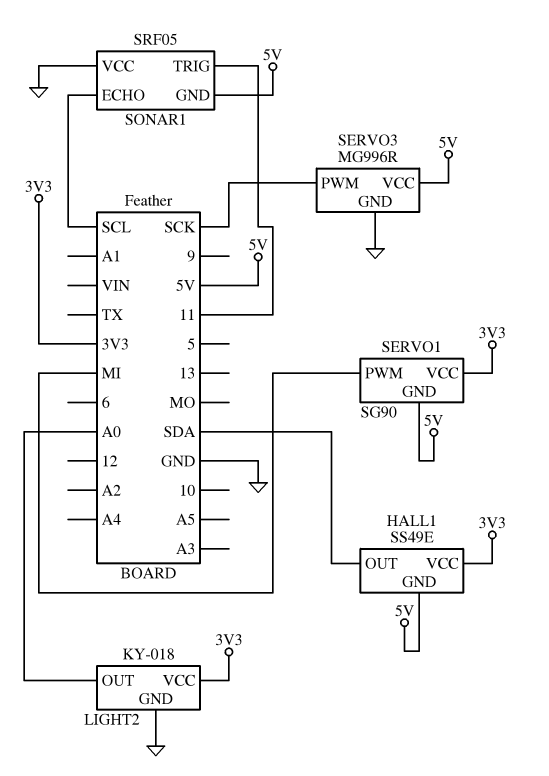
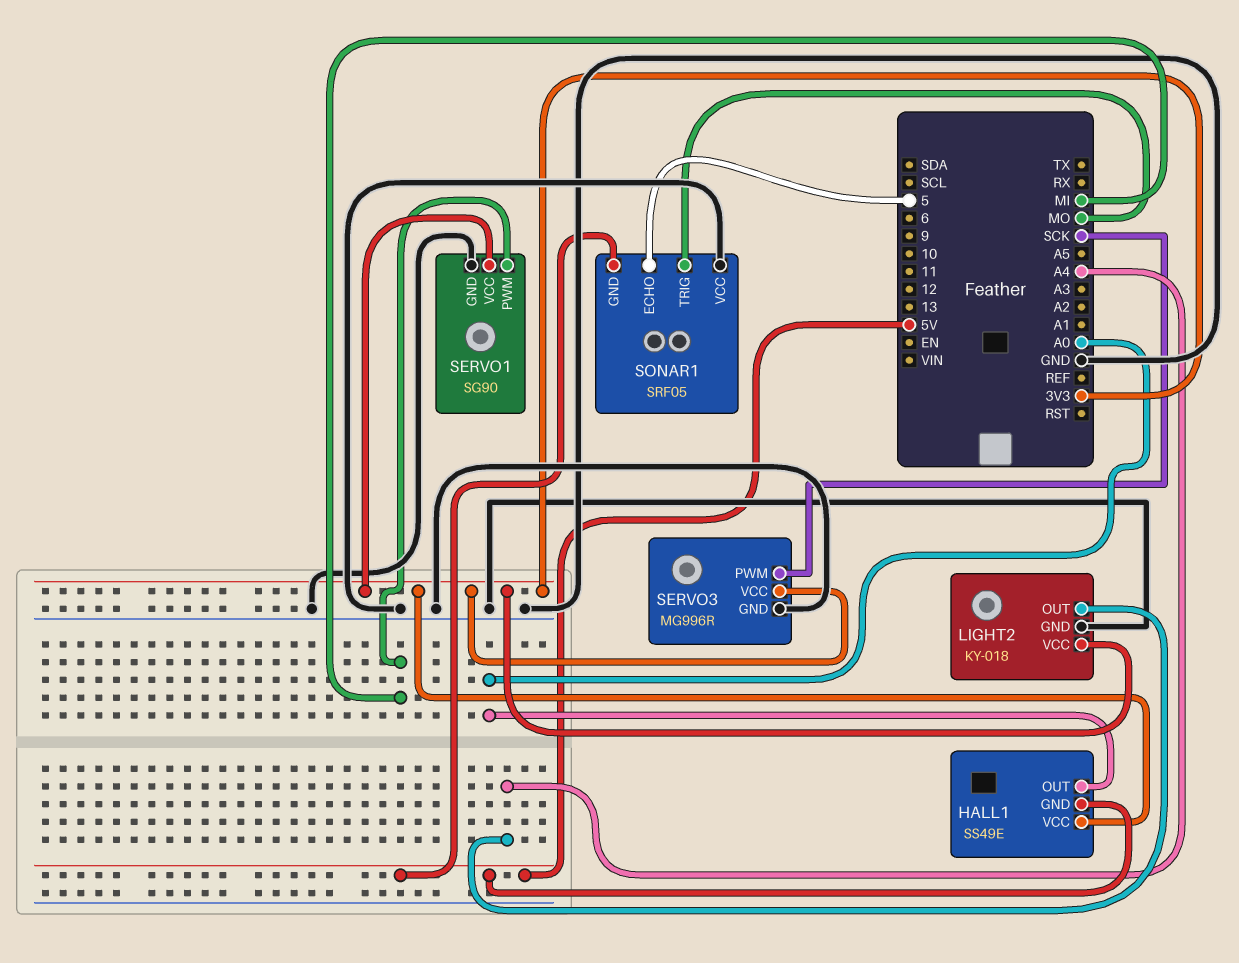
HALL1 pin OUT: SDA -> A0
LIGHT2 pin OUT: A0 -> A4
SERVO1 pin GND: 5V -> GND
SERVO3 pin VCC: 5V -> 3V3
SONAR1 pin ECHO: SCL -> 5
SONAR1 pin TRIG: 11 -> MO

